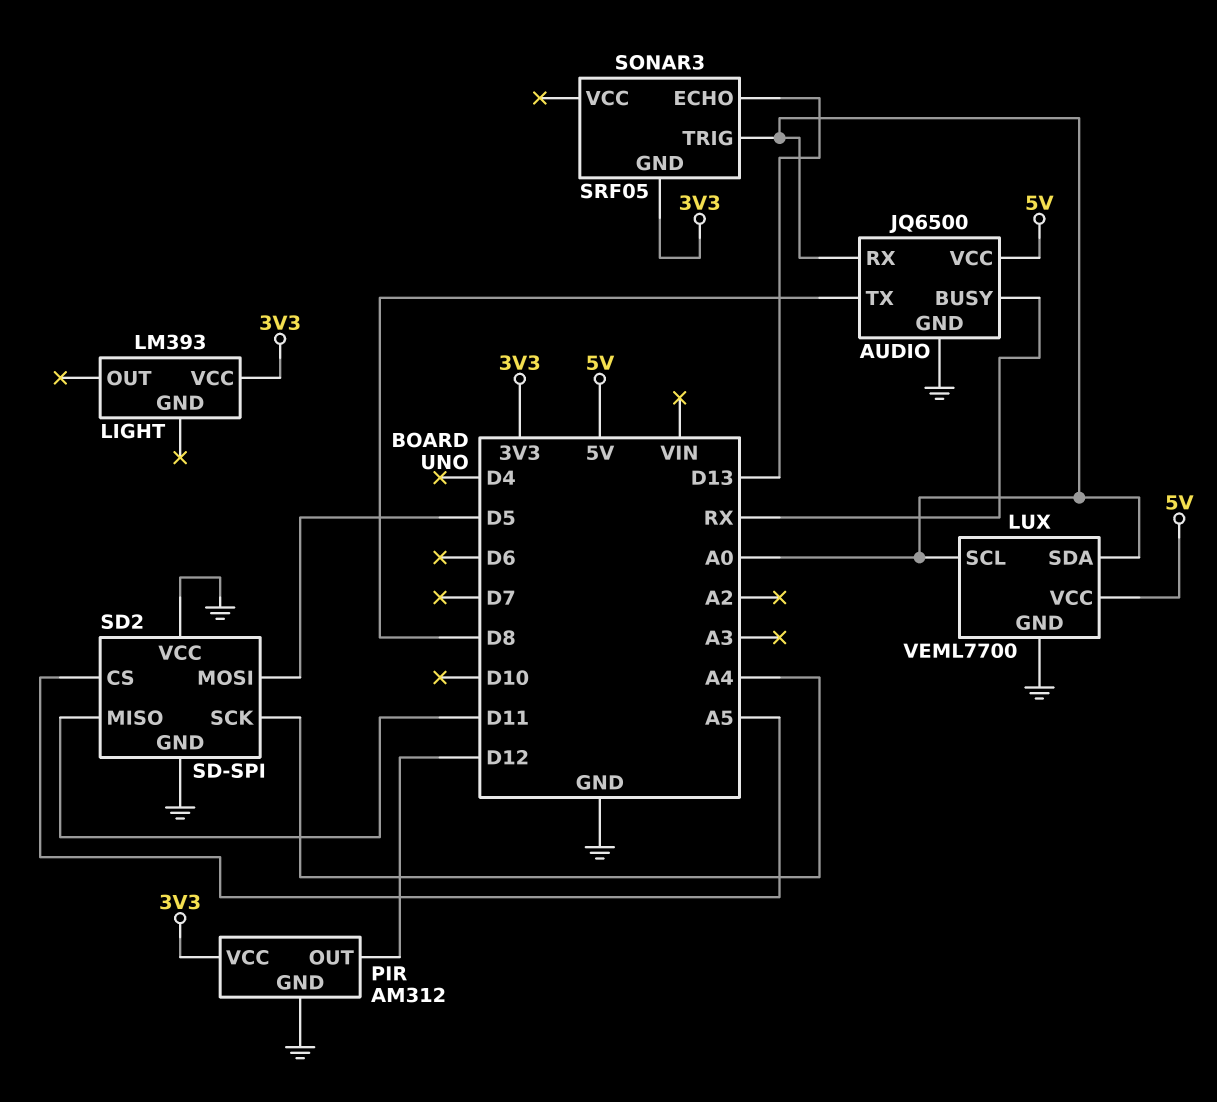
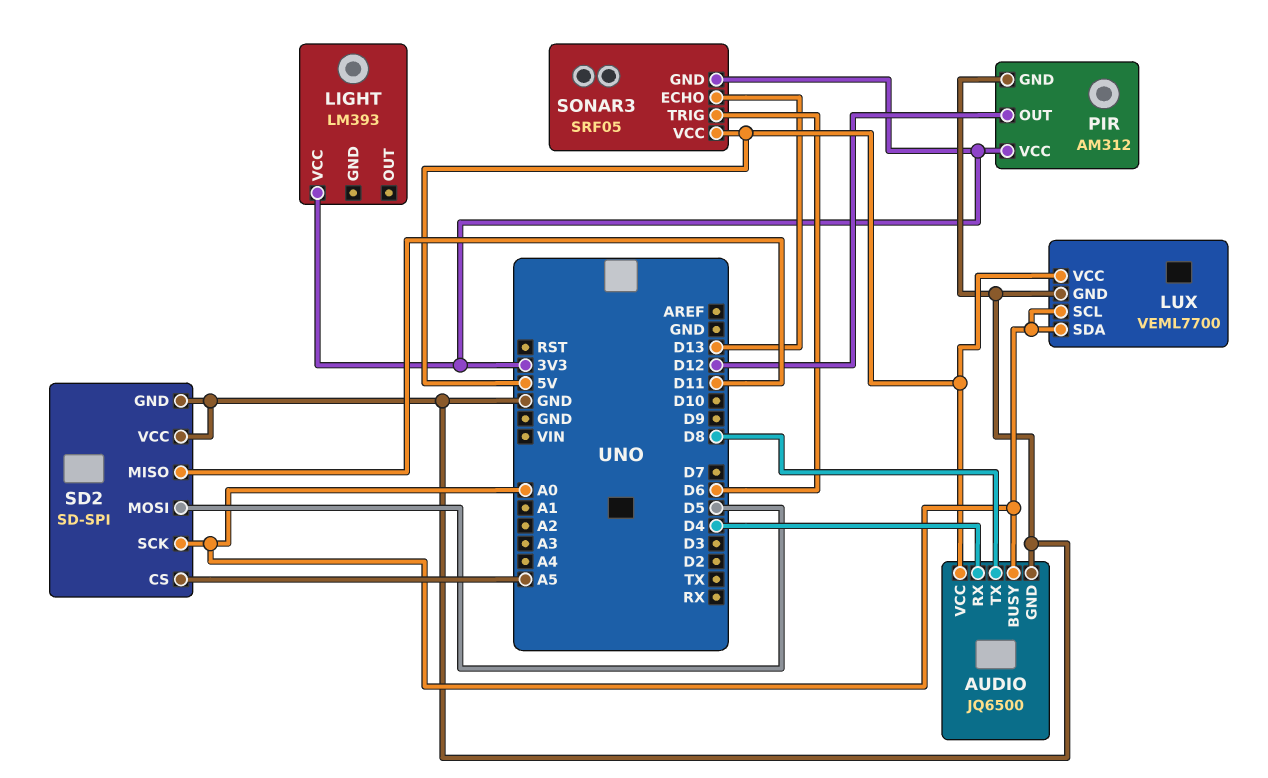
AUDIO pin BUSY: RX -> A0
AUDIO pin RX: A0 -> D4
SD2 pin SCK: A4 -> A0
SONAR3 pin TRIG: A0 -> D6
SONAR3 pin VCC: none -> 5V

